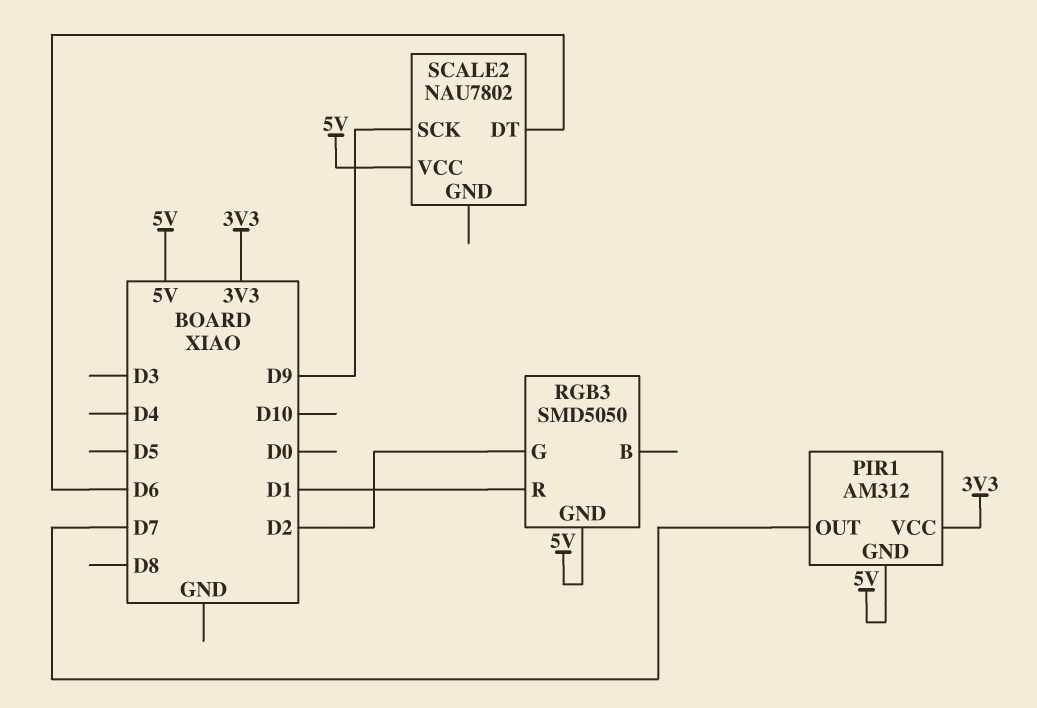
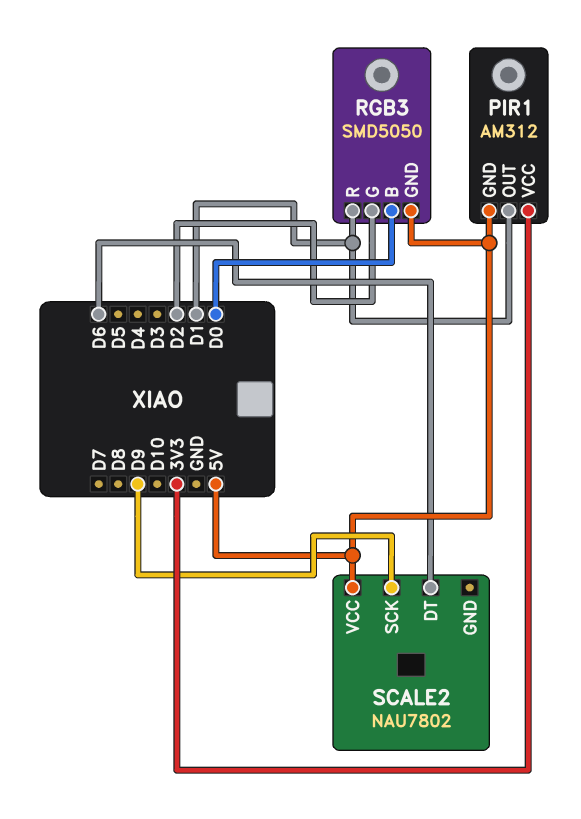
PIR1 pin OUT: D7 -> D1
RGB3 pin B: none -> D0

